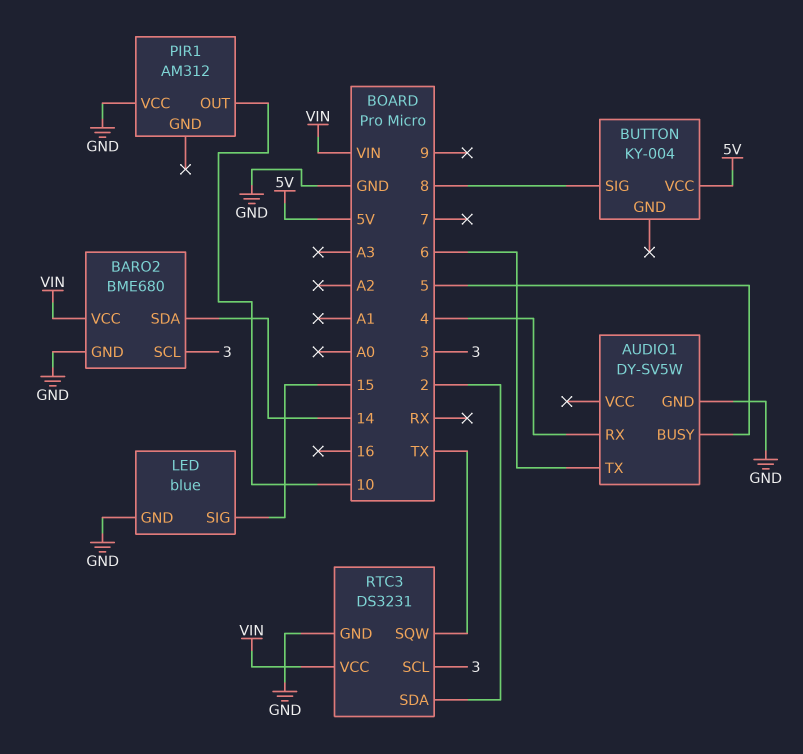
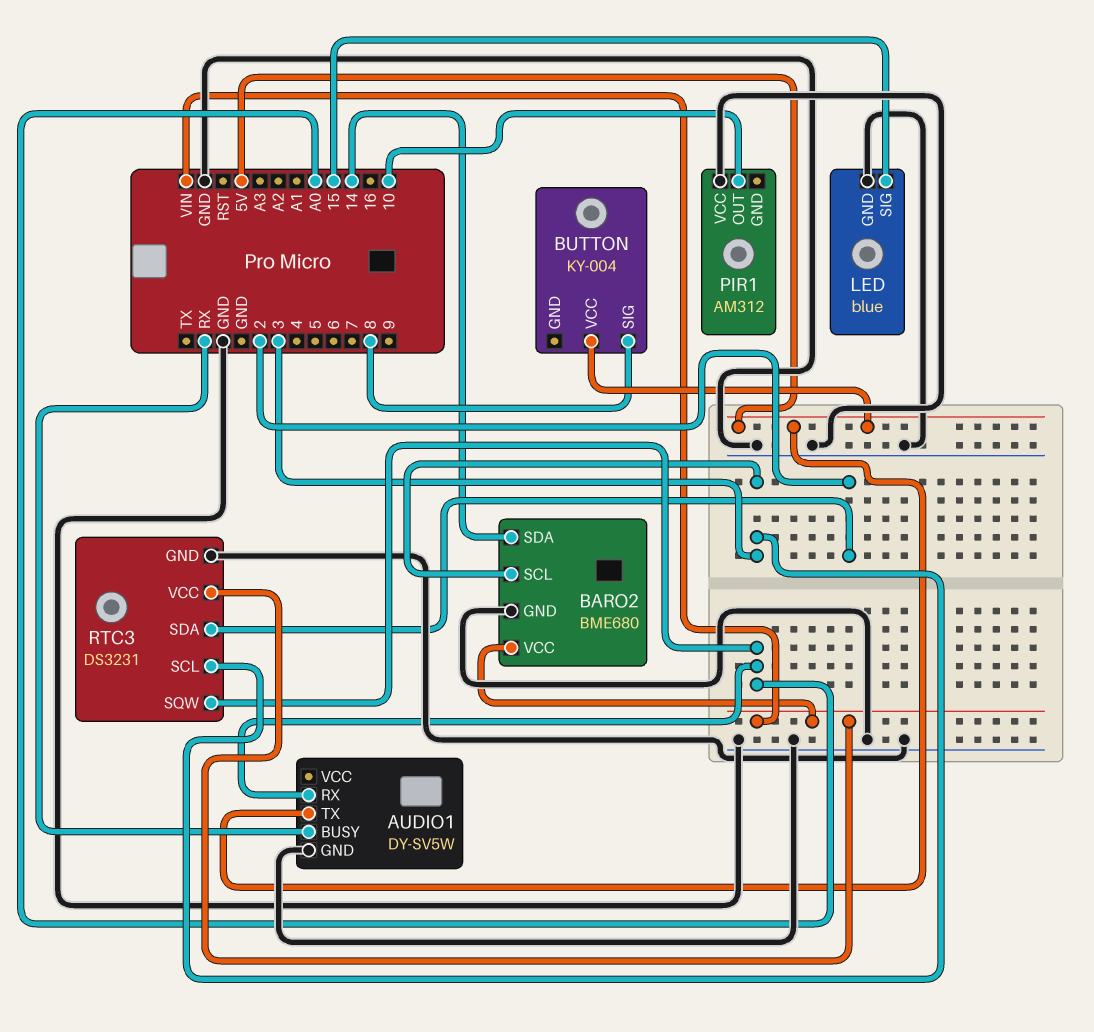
AUDIO1 pin BUSY: 5 -> RX
AUDIO1 pin RX: 4 -> A0
AUDIO1 pin TX: 6 -> 5V
RTC3 pin SQW: TX -> A0

